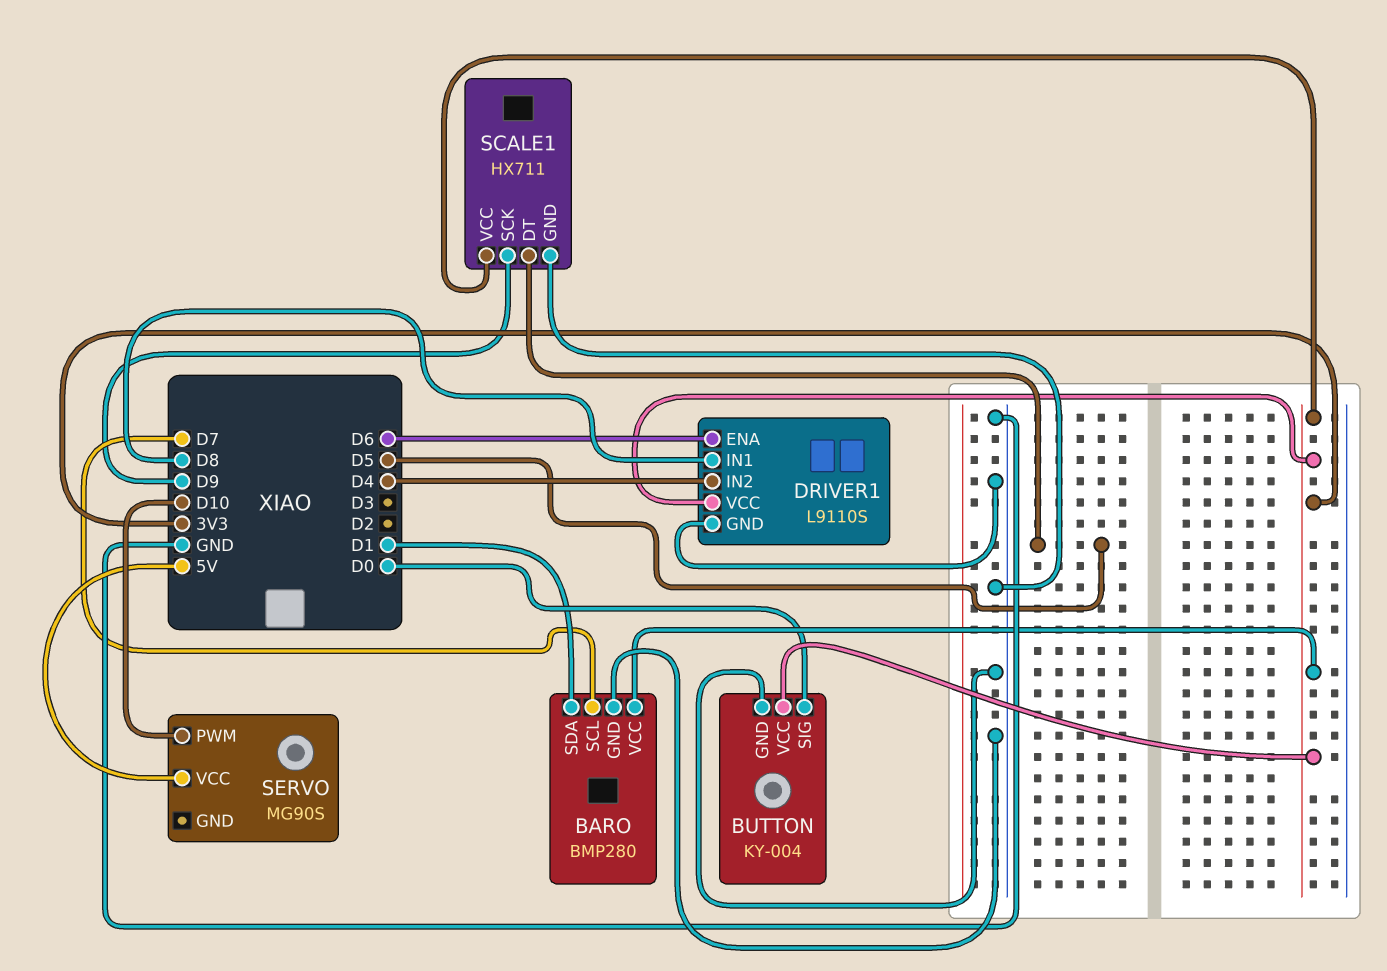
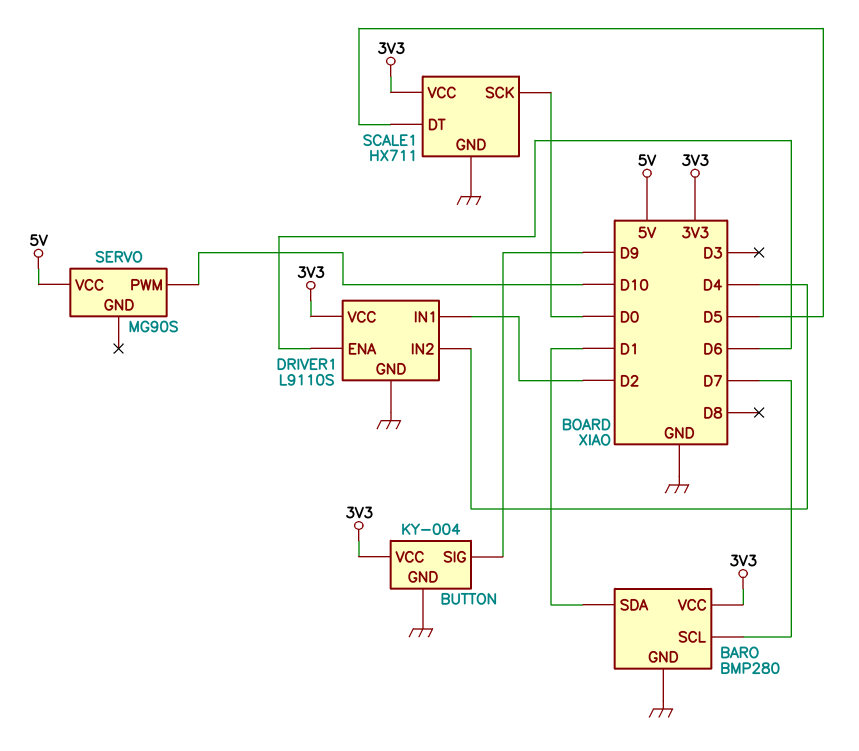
BUTTON pin SIG: D0 -> D9
DRIVER1 pin IN1: D8 -> D2
SCALE1 pin SCK: D9 -> D0

